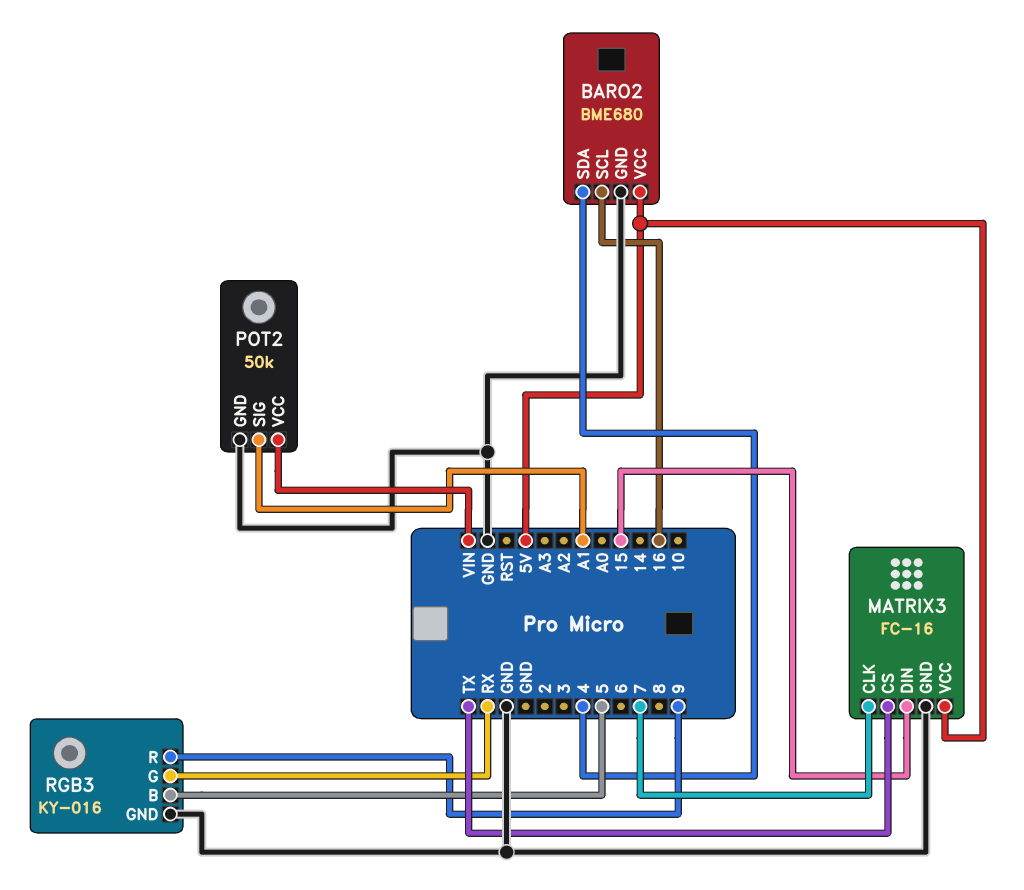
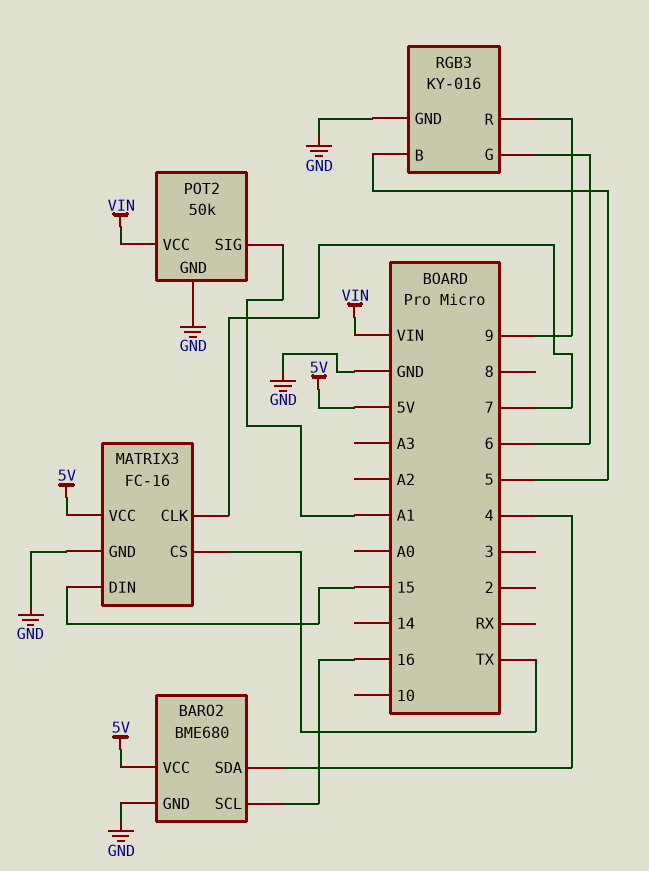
RGB3 pin G: RX -> 6

